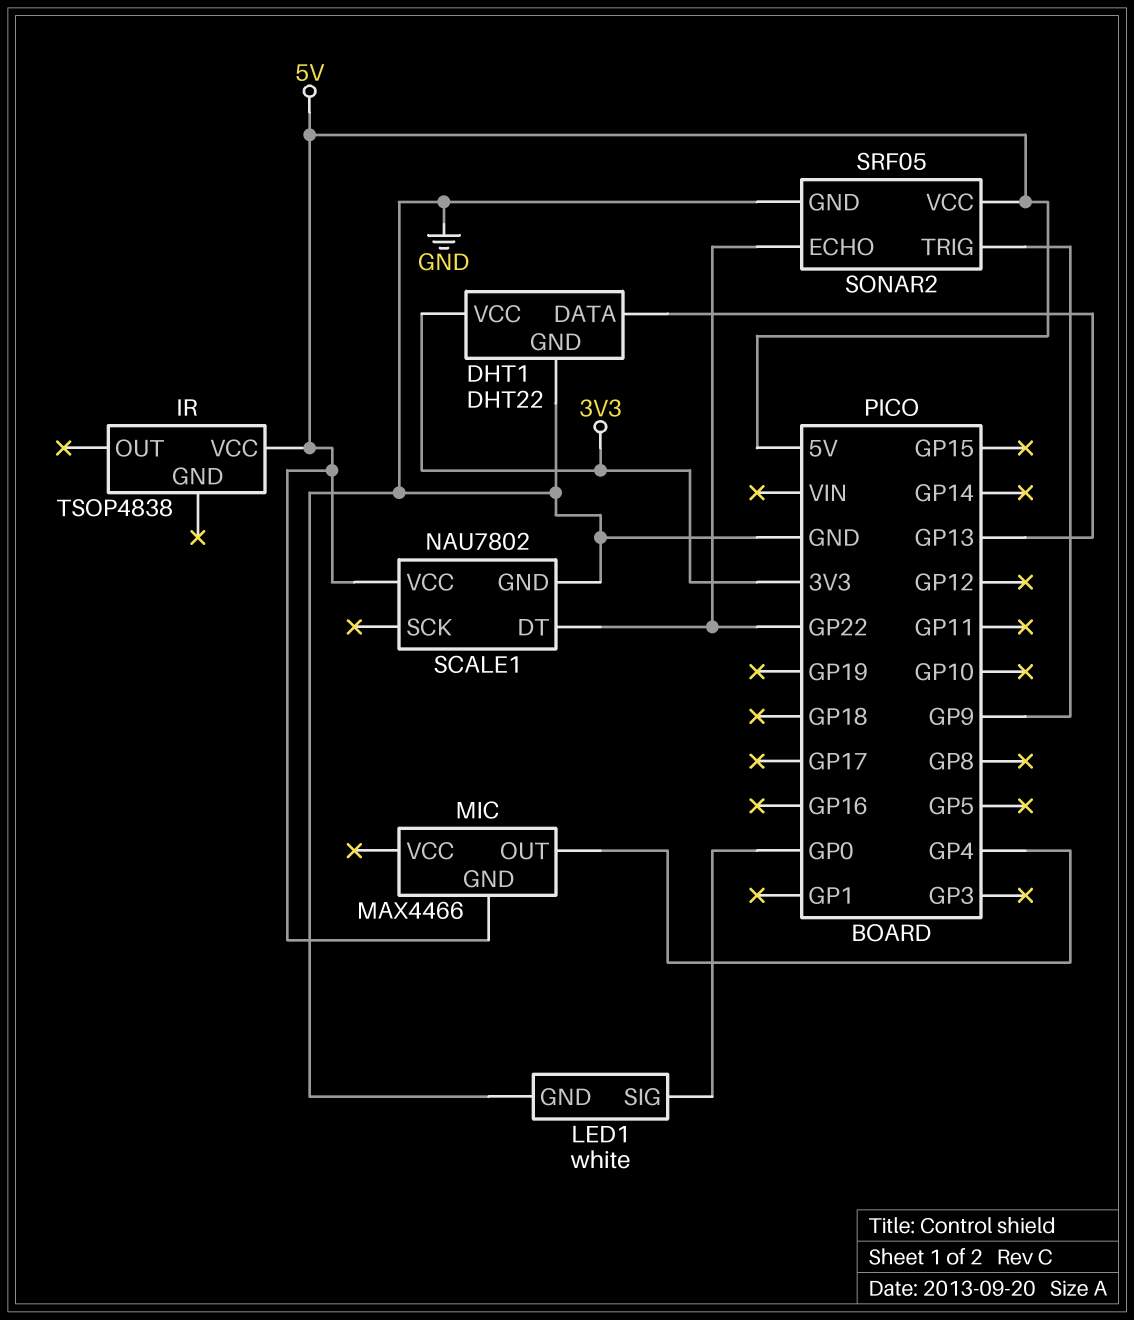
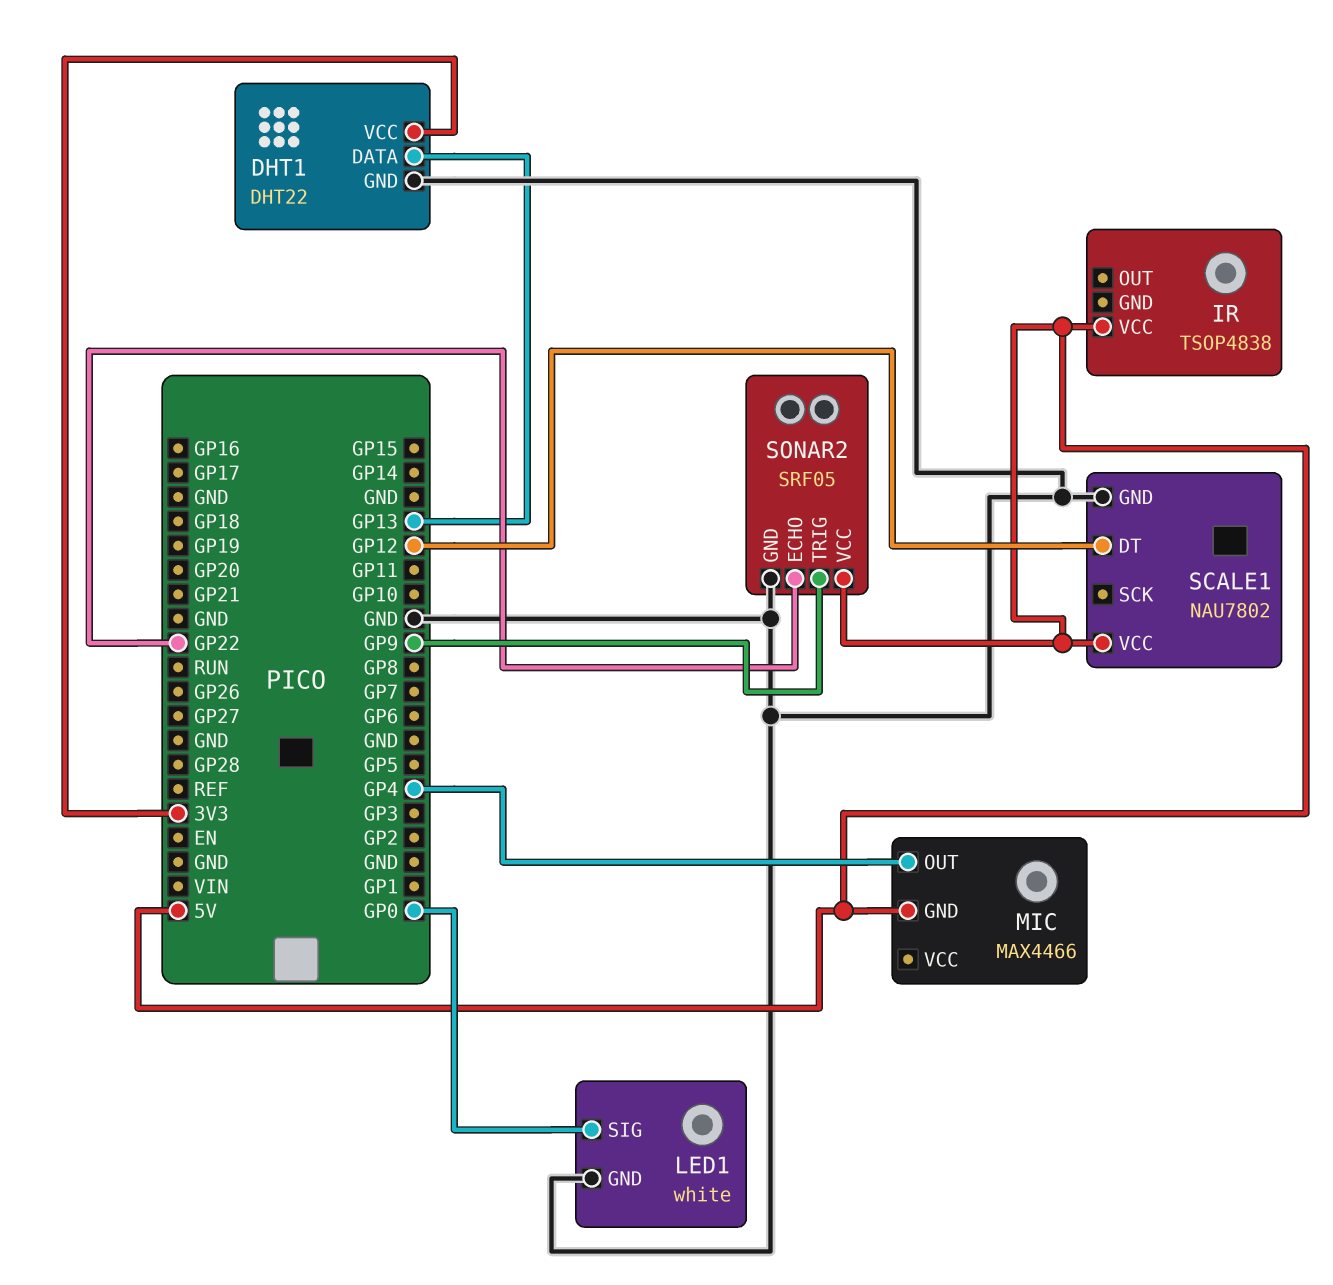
SCALE1 pin DT: GP22 -> GP12

